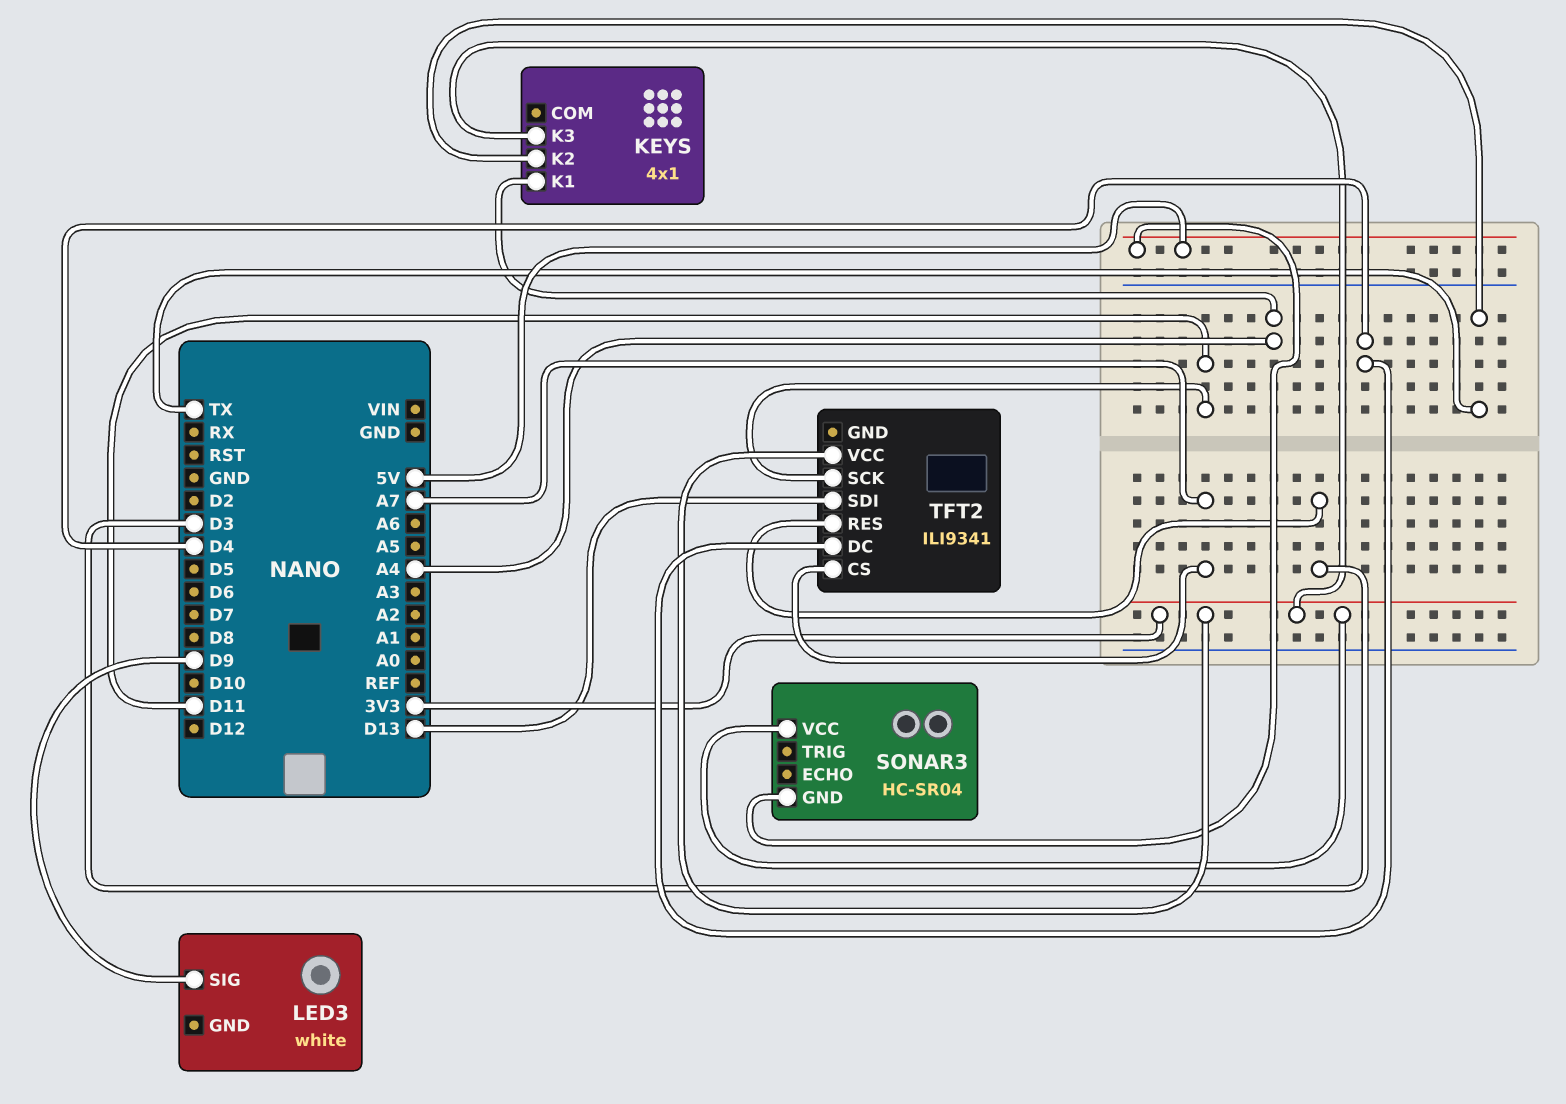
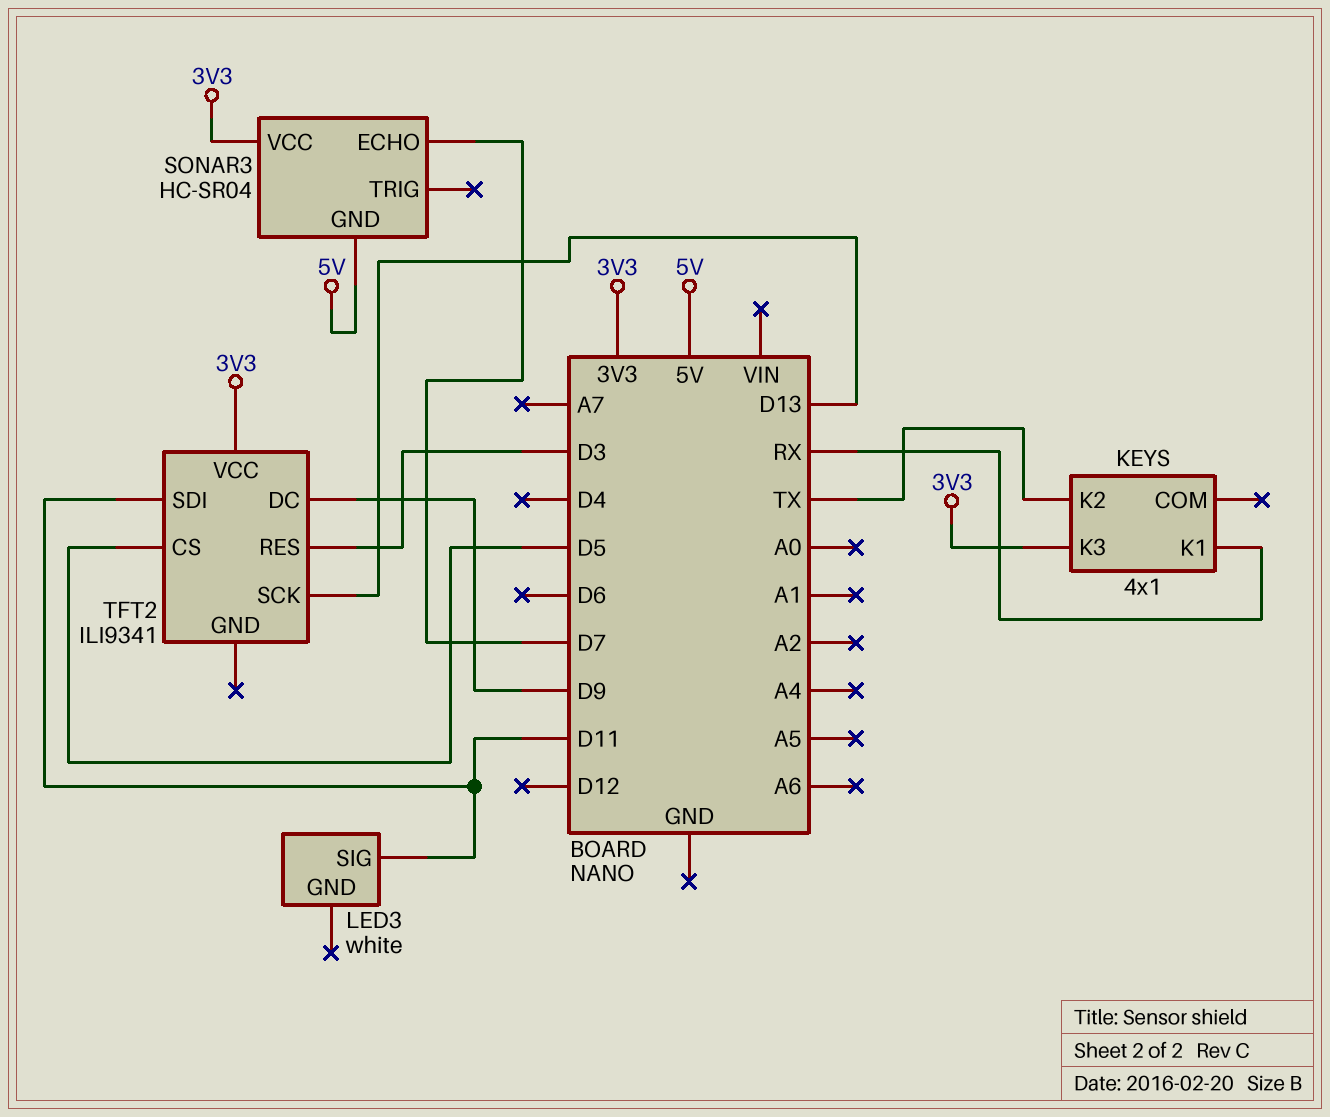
KEYS pin K1: A4 -> RX
LED3 pin SIG: D9 -> D11
SONAR3 pin ECHO: none -> D7
TFT2 pin CS: A7 -> D5
TFT2 pin DC: D4 -> D9
TFT2 pin SCK: D11 -> D13
TFT2 pin SDI: D13 -> D11

